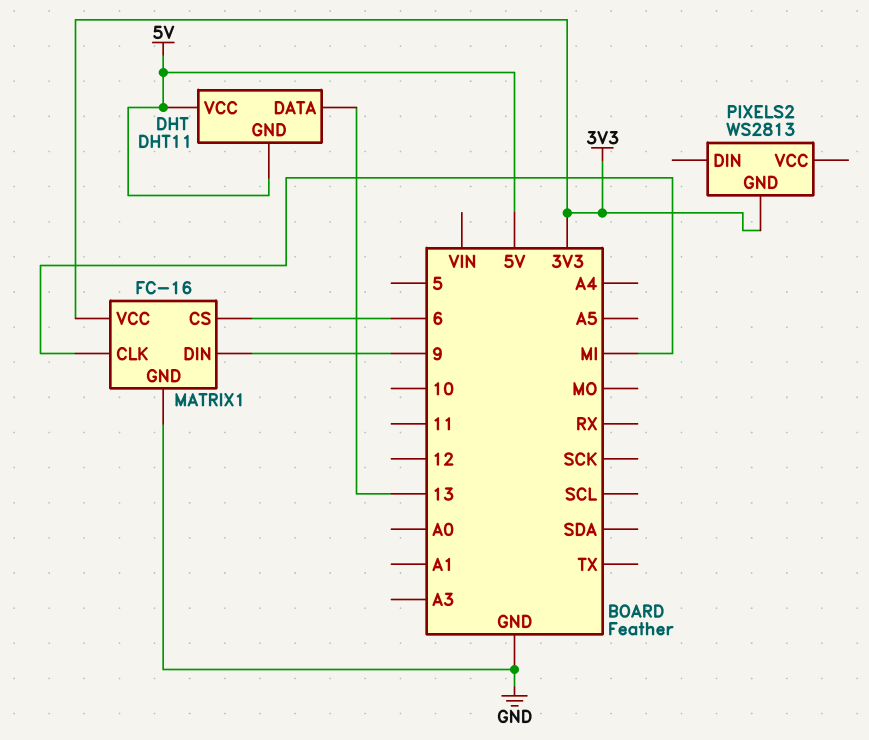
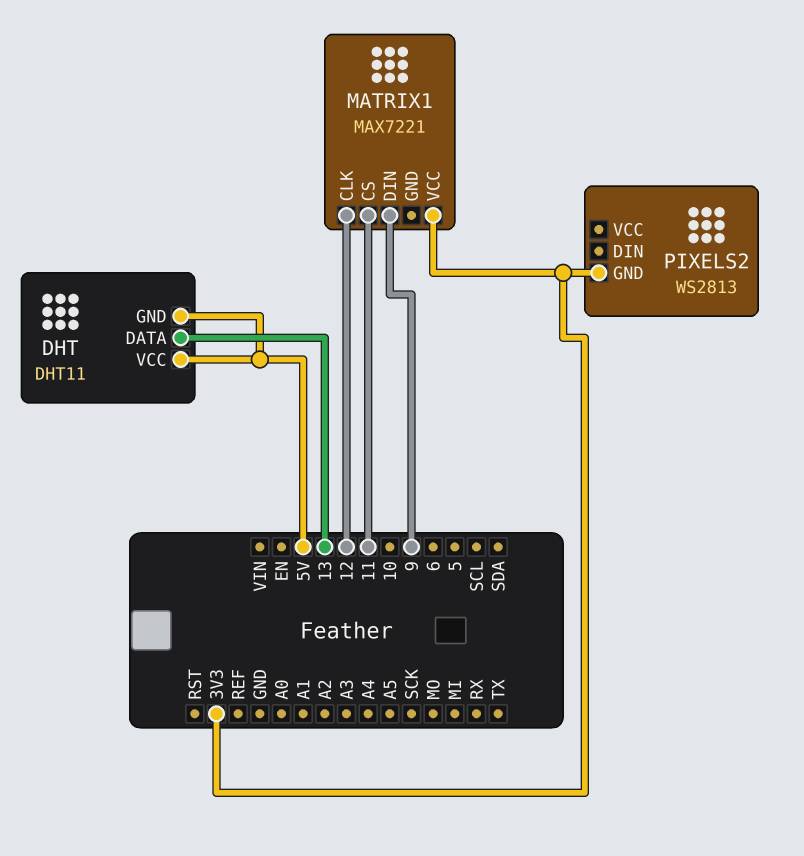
MATRIX1: FC-16 -> MAX7221
MATRIX1 pin CLK: MI -> 12
MATRIX1 pin CS: 6 -> 11
MATRIX1 pin GND: GND -> none

